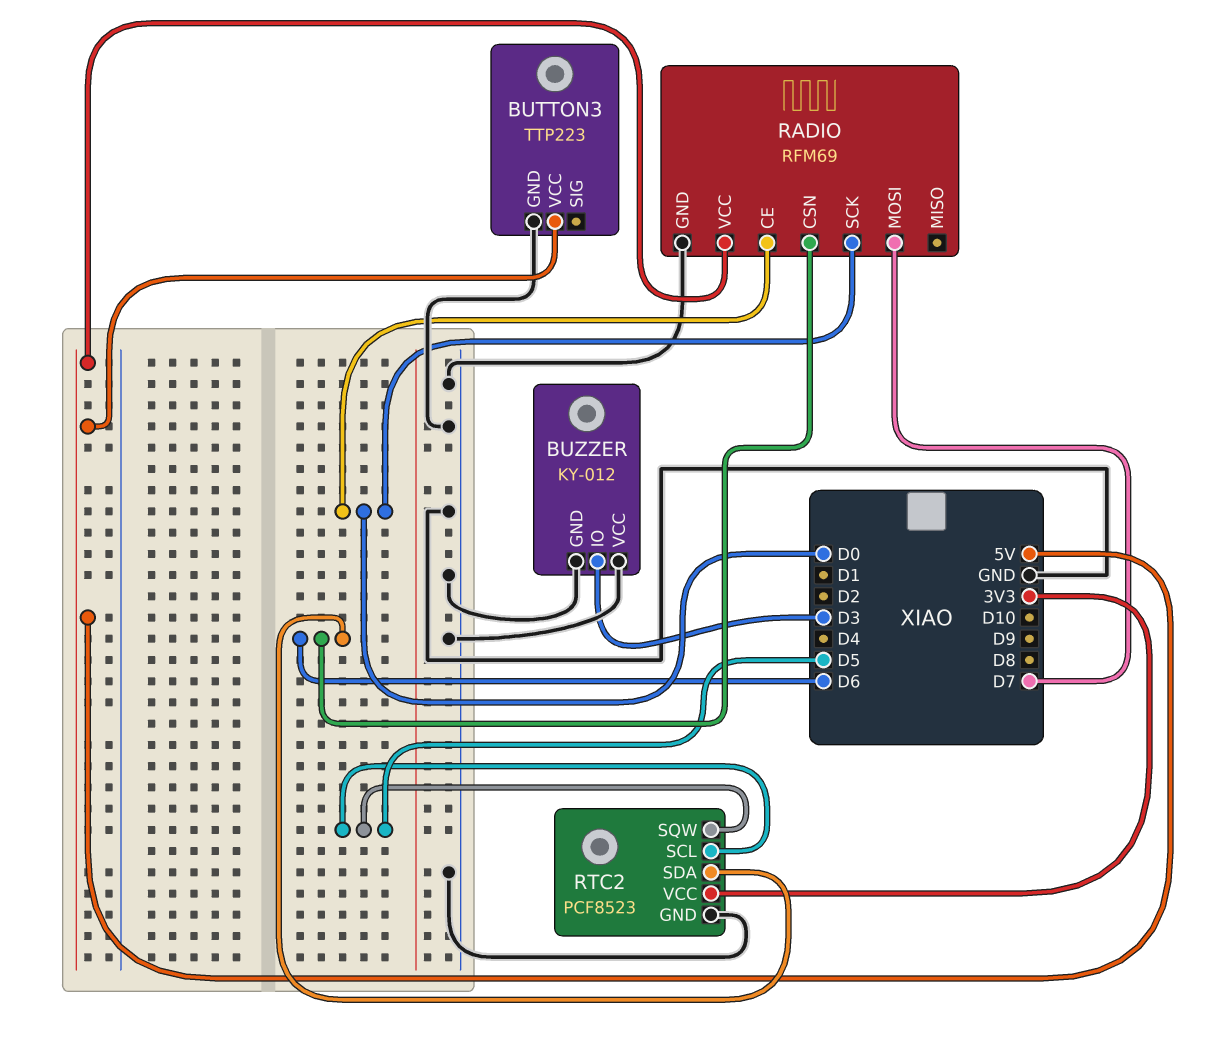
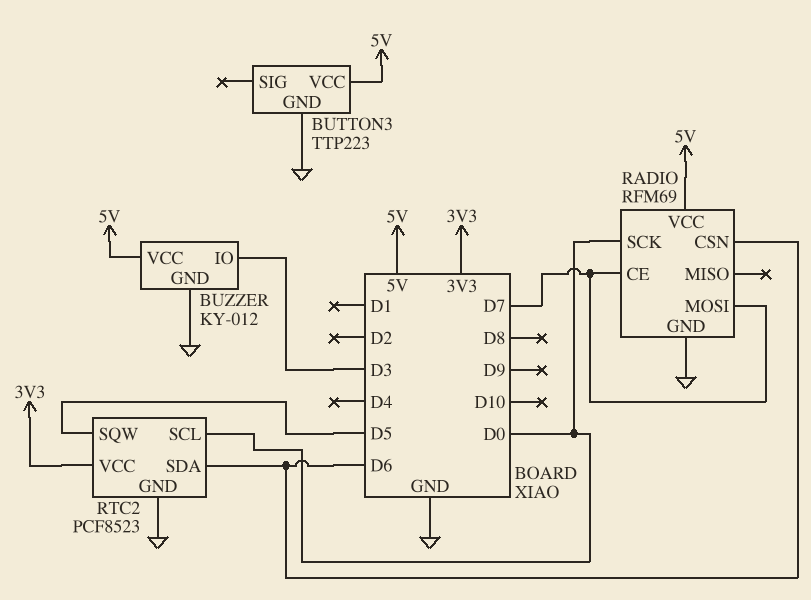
BUZZER pin VCC: GND -> 5V
RADIO pin CE: D0 -> D7
RTC2 pin SCL: D5 -> D0

